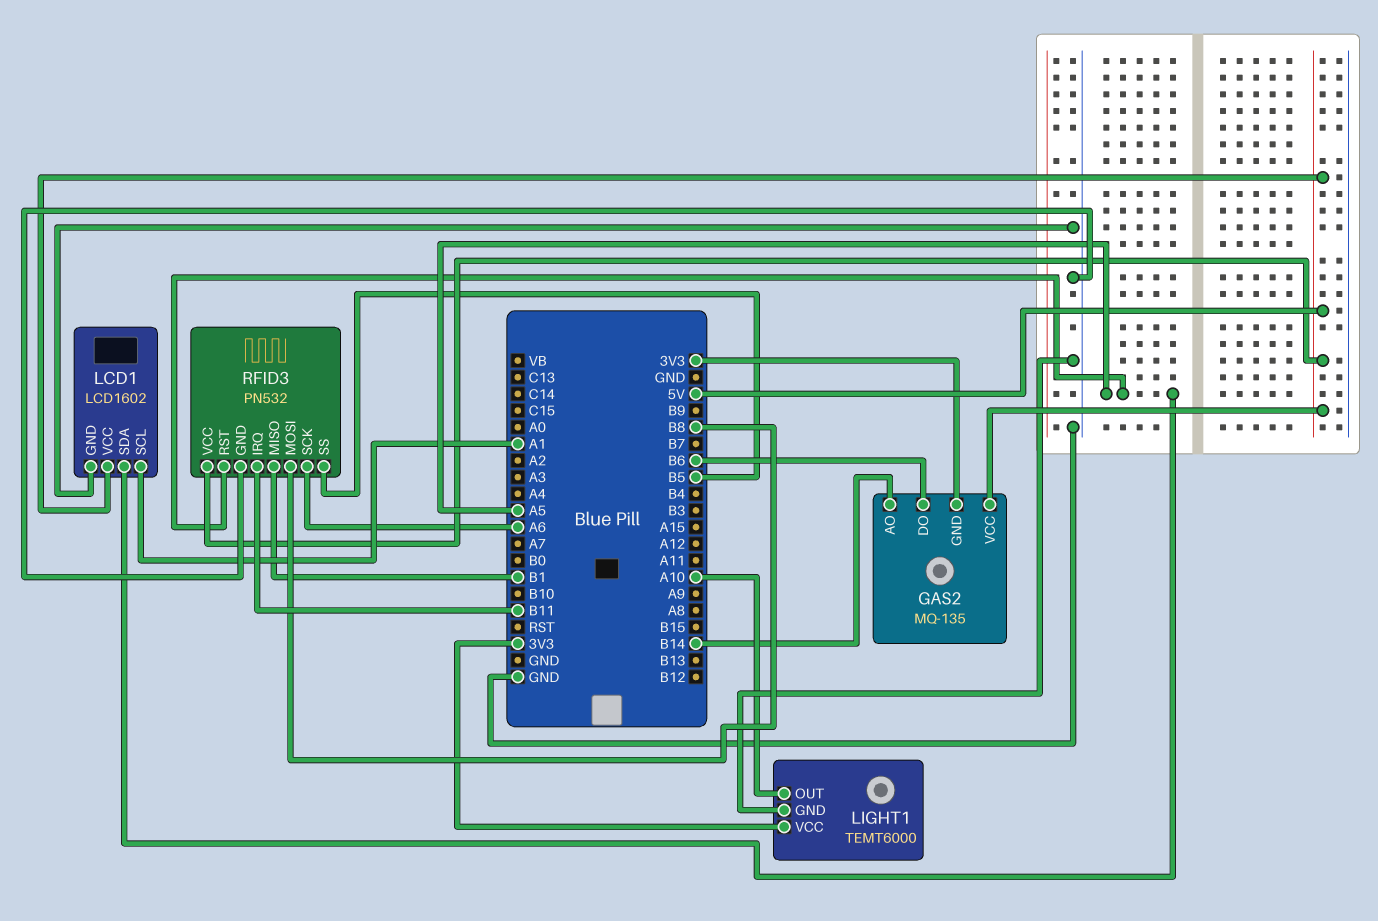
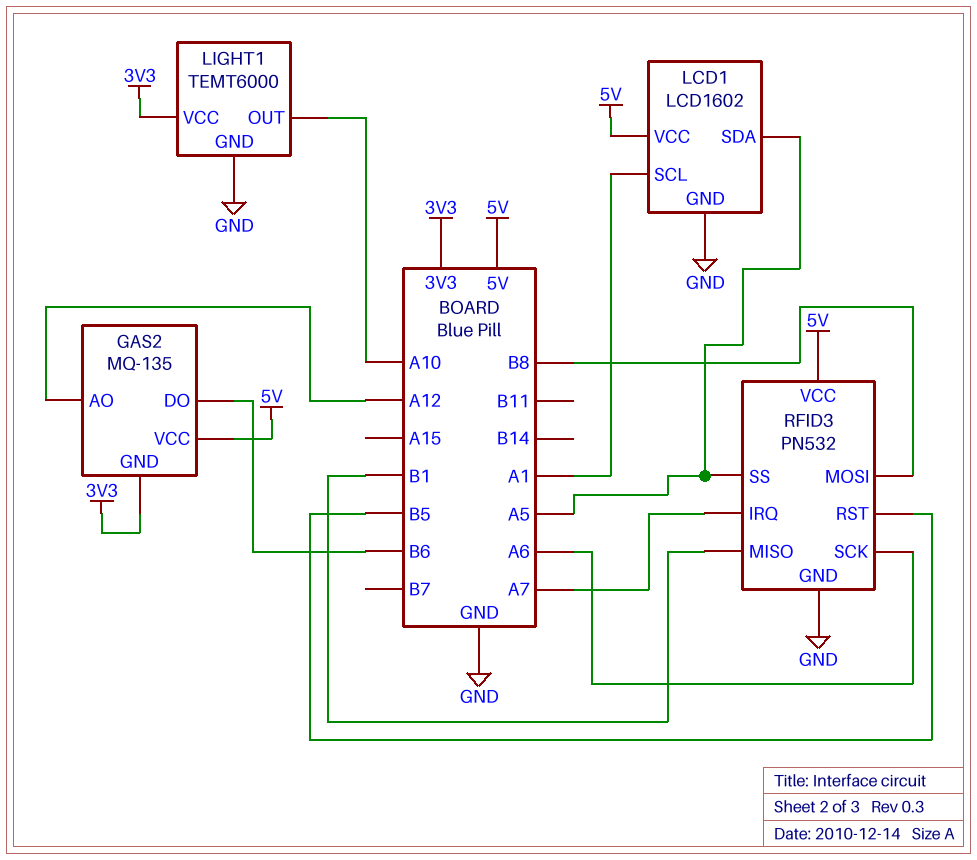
GAS2 pin AO: B14 -> A12
RFID3 pin IRQ: B11 -> A7
RFID3 pin RST: A5 -> B5
RFID3 pin SS: B5 -> A5

